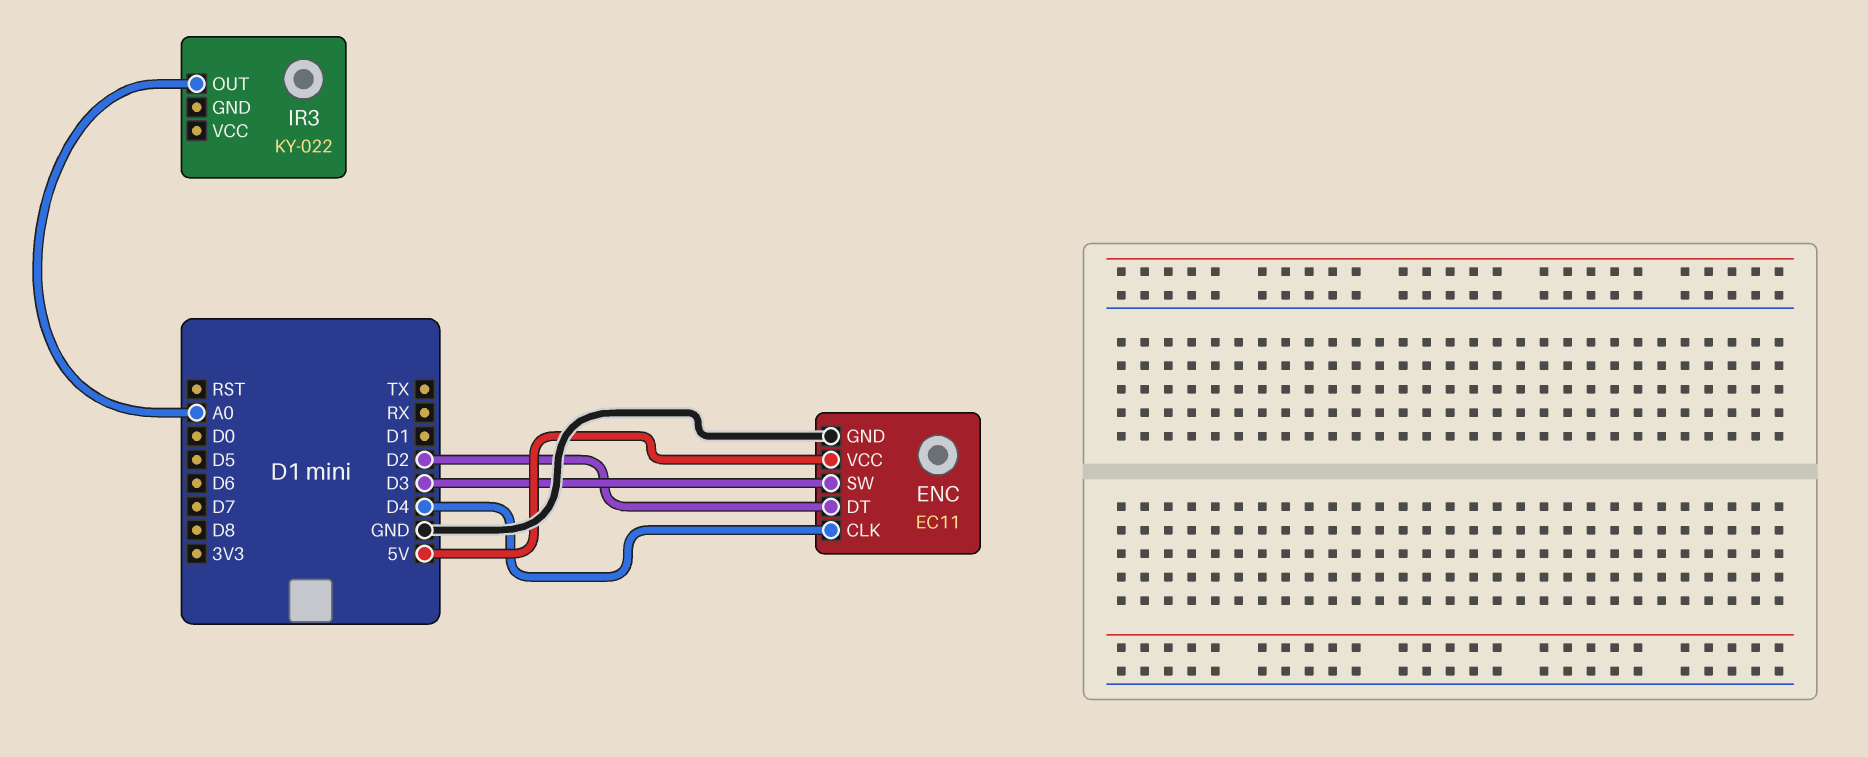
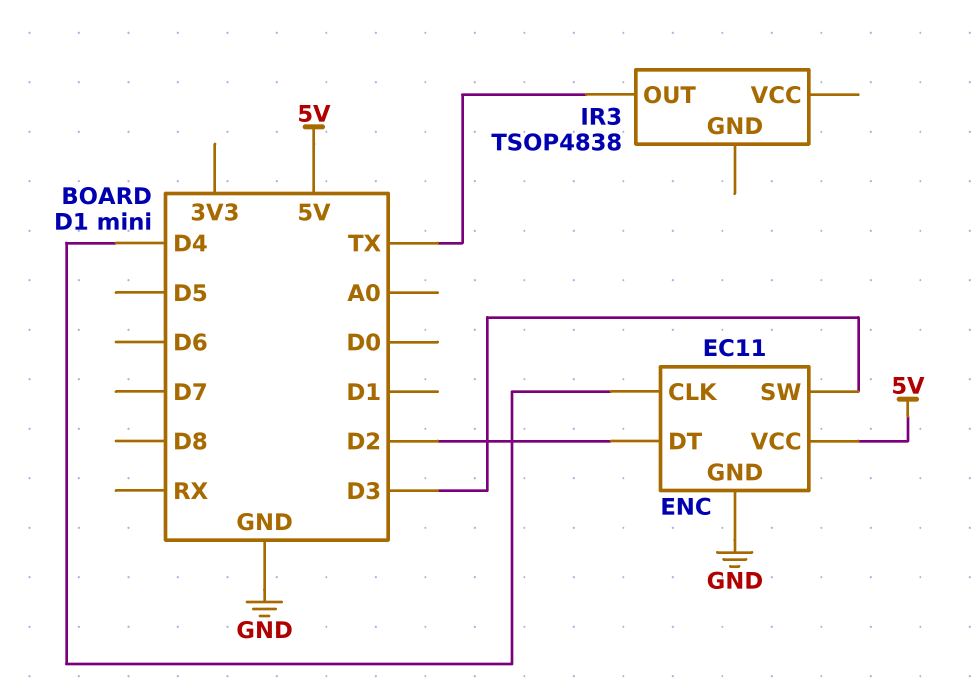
IR3: KY-022 -> TSOP4838
IR3 pin OUT: A0 -> TX

